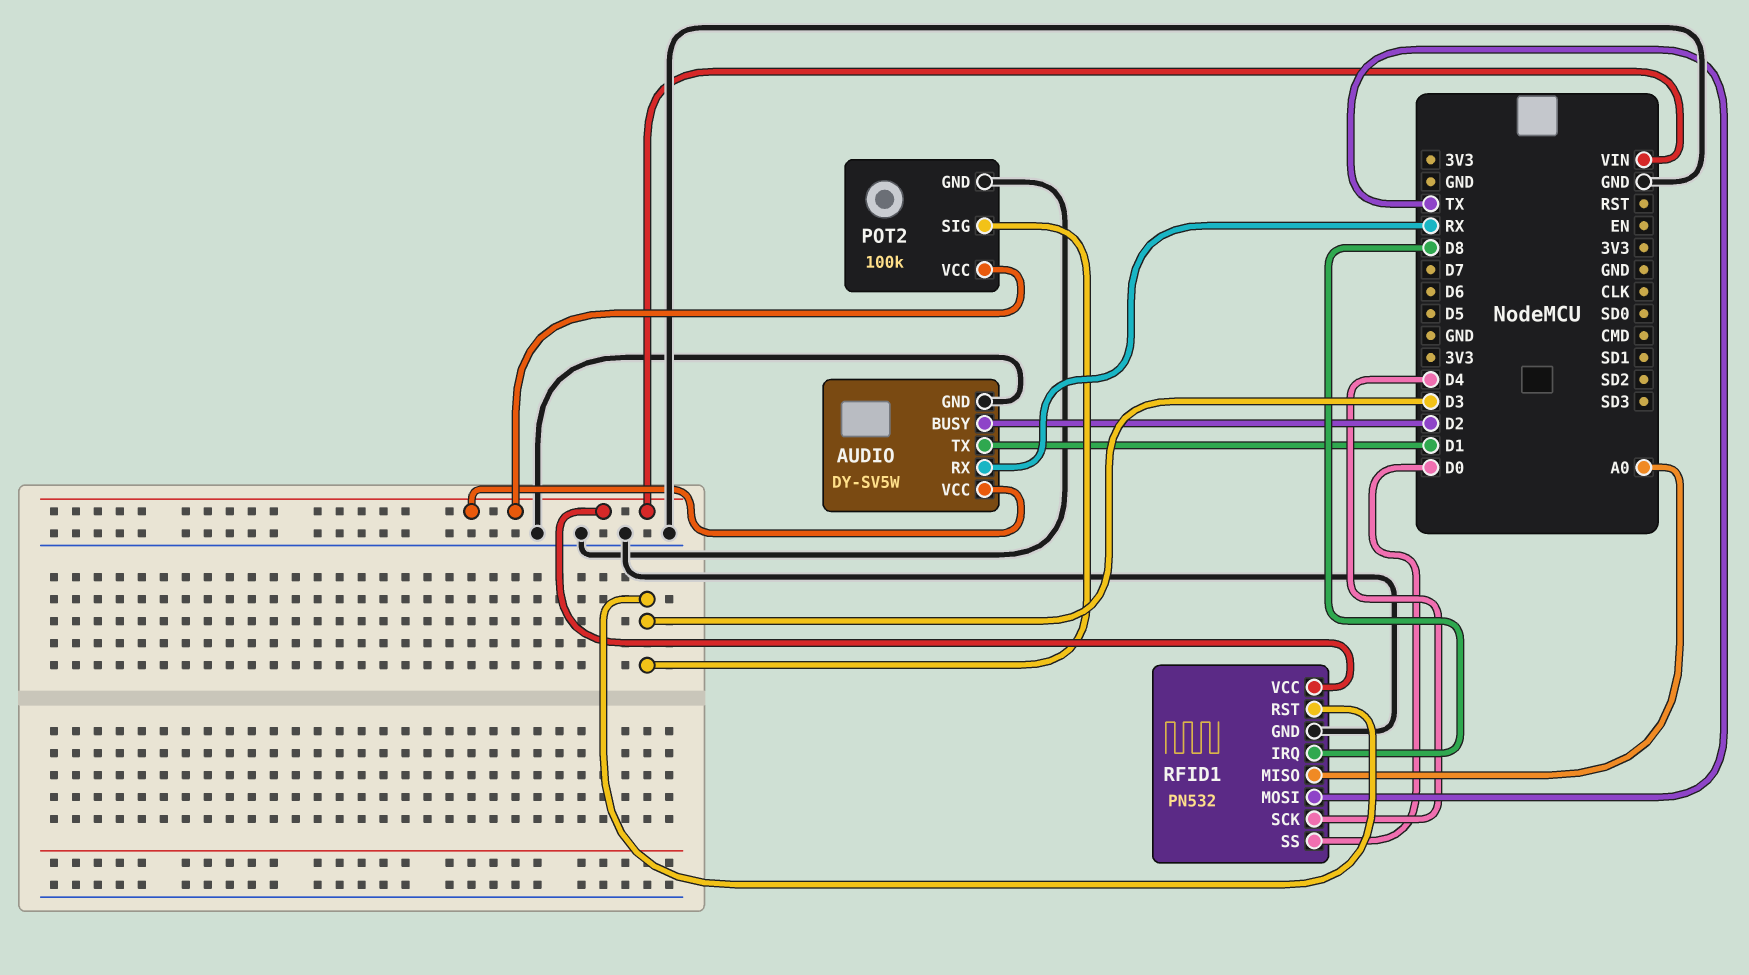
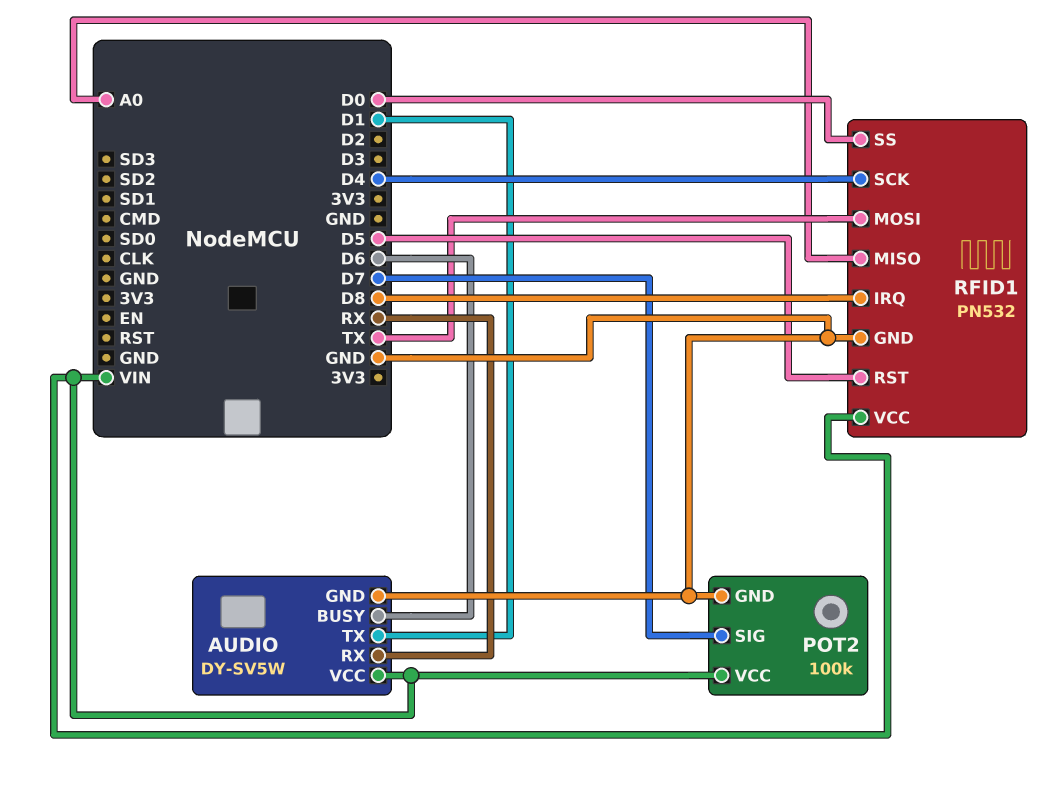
AUDIO pin BUSY: D2 -> D6
POT2 pin SIG: D3 -> D7
RFID1 pin RST: D3 -> D5

